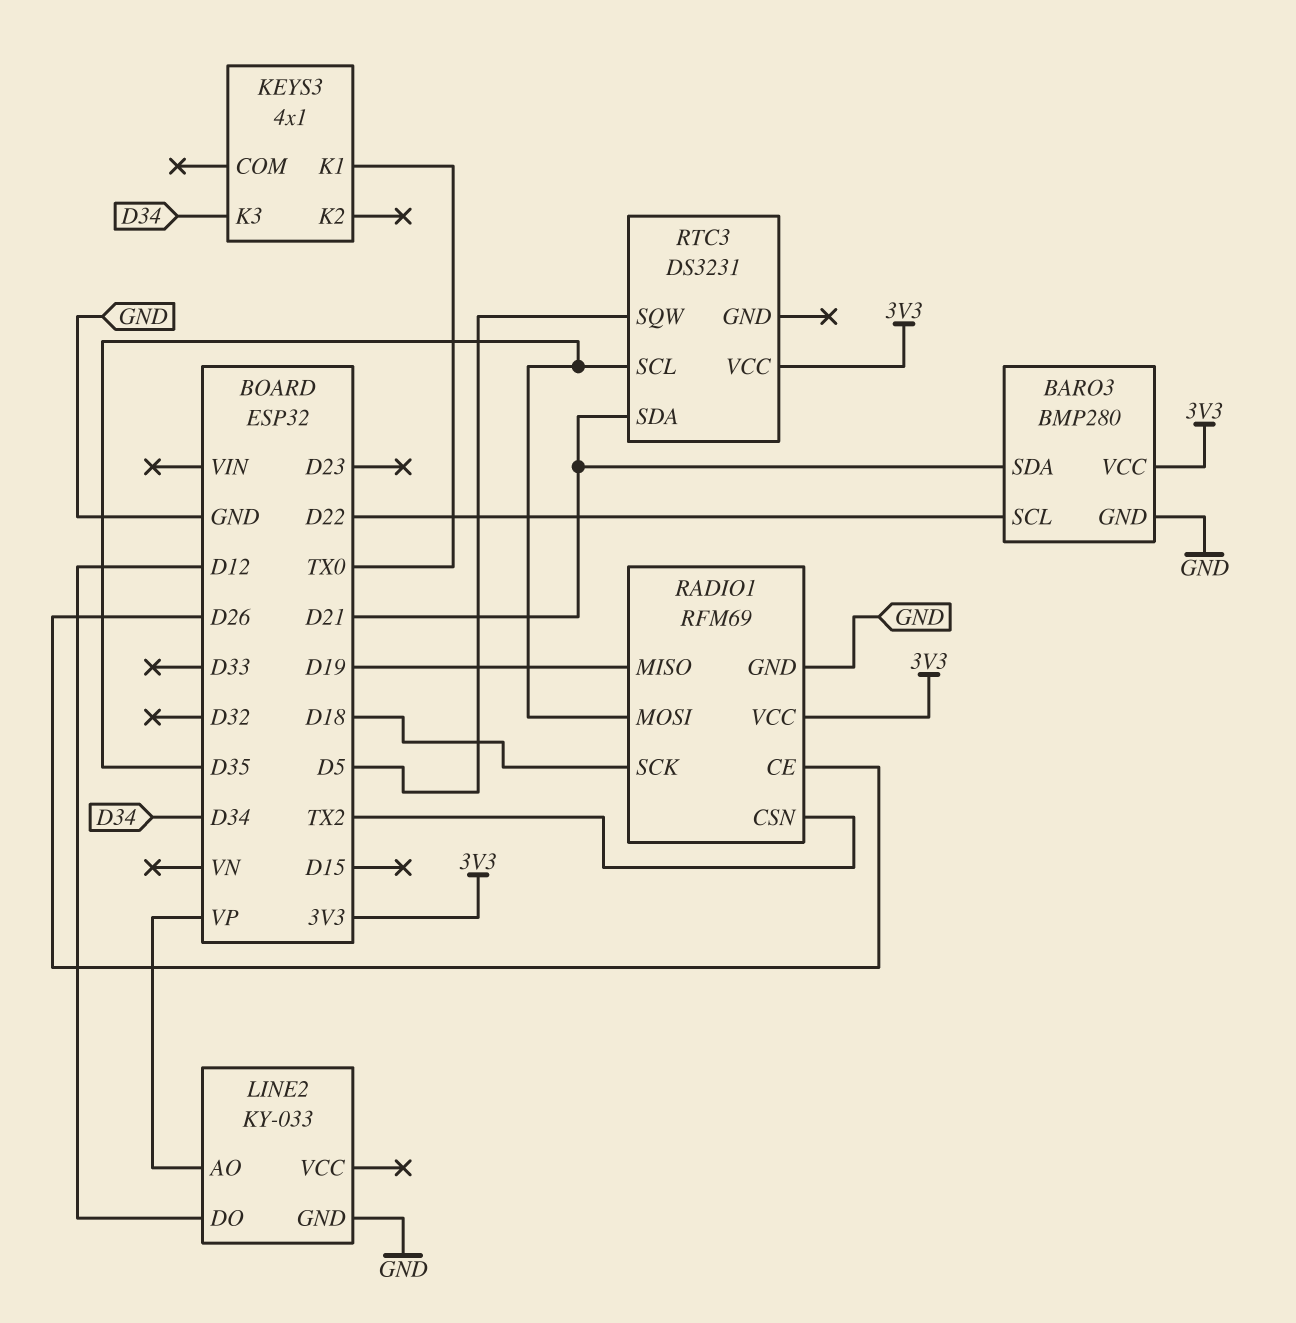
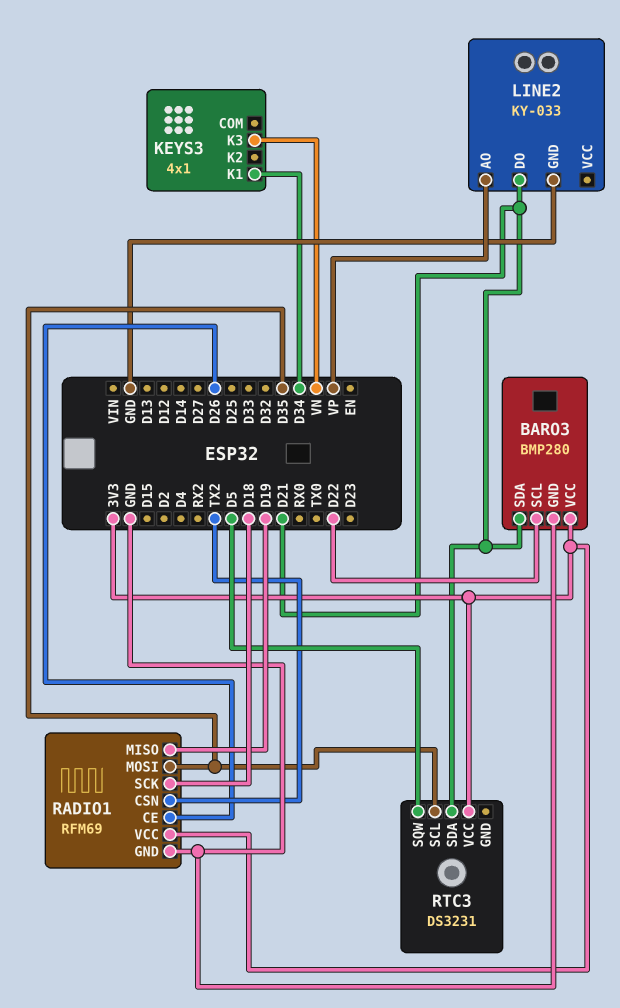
KEYS3 pin K1: TX0 -> D34
KEYS3 pin K3: D34 -> VN
LINE2 pin DO: D12 -> D21

